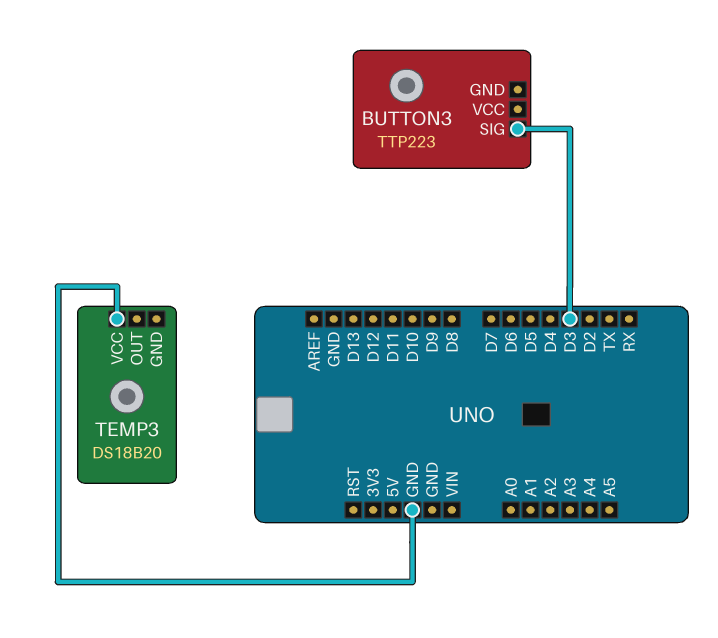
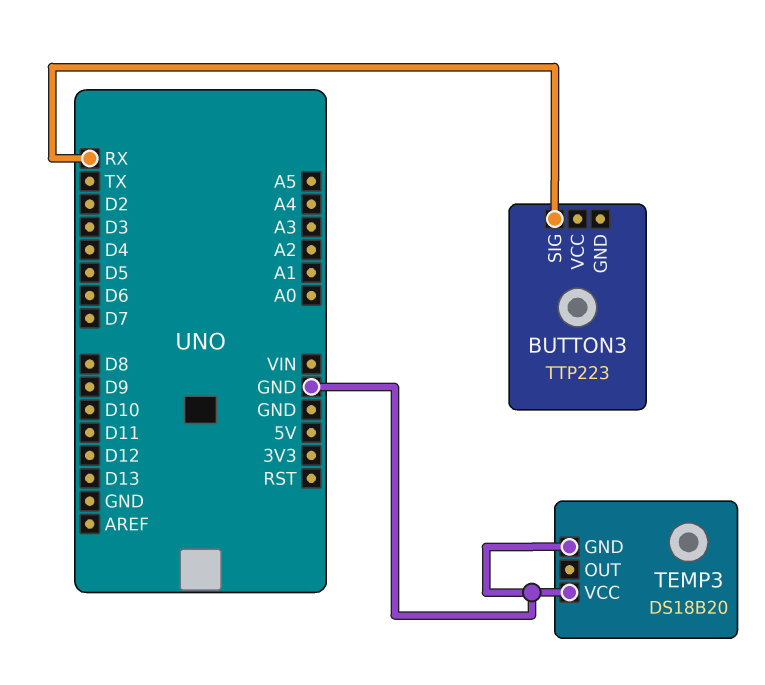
BUTTON3 pin SIG: D3 -> RX
TEMP3 pin GND: none -> GND

